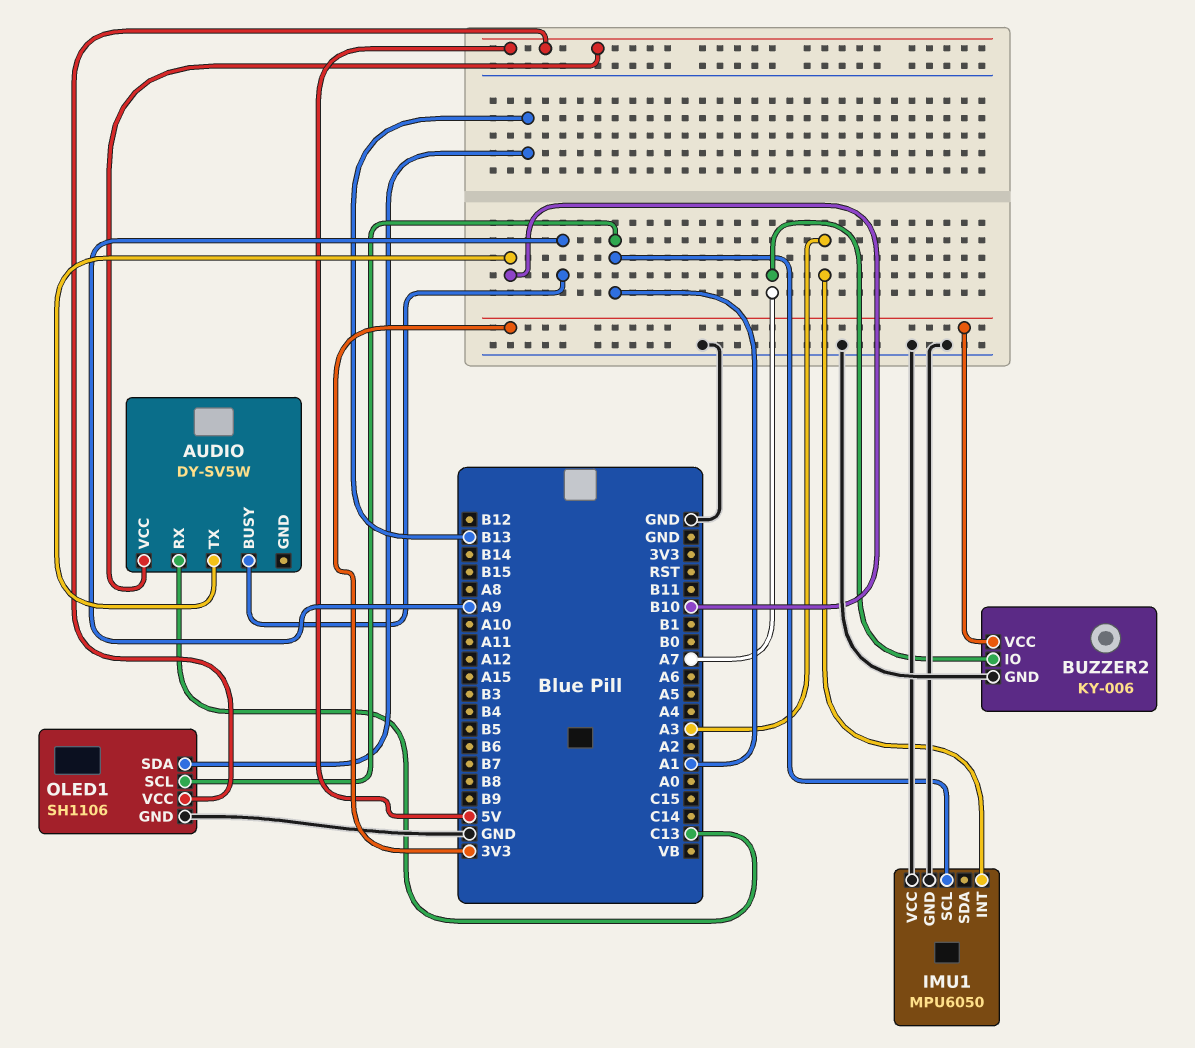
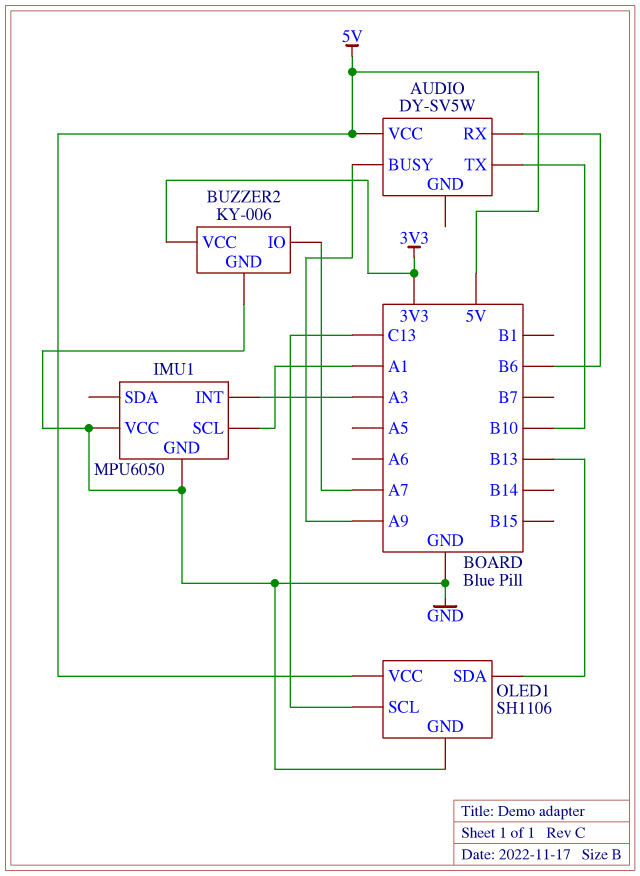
AUDIO pin RX: C13 -> B6
OLED1 pin SCL: A1 -> C13

